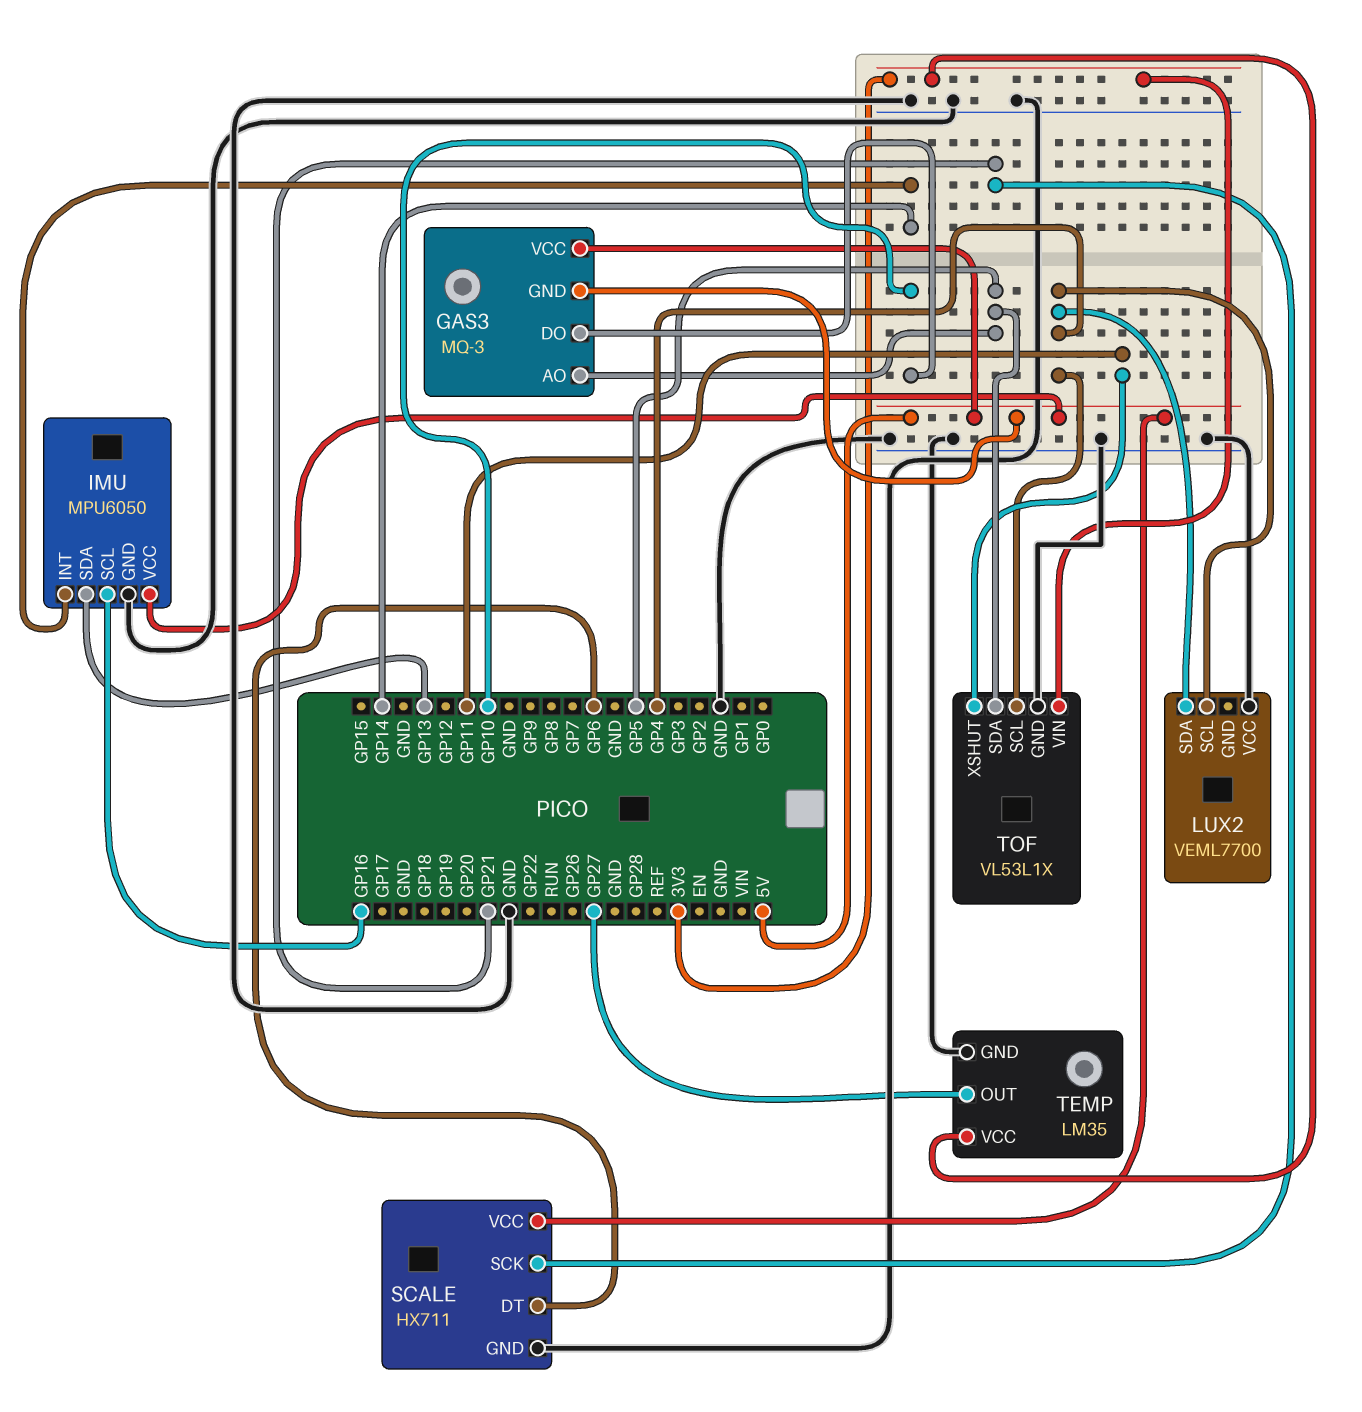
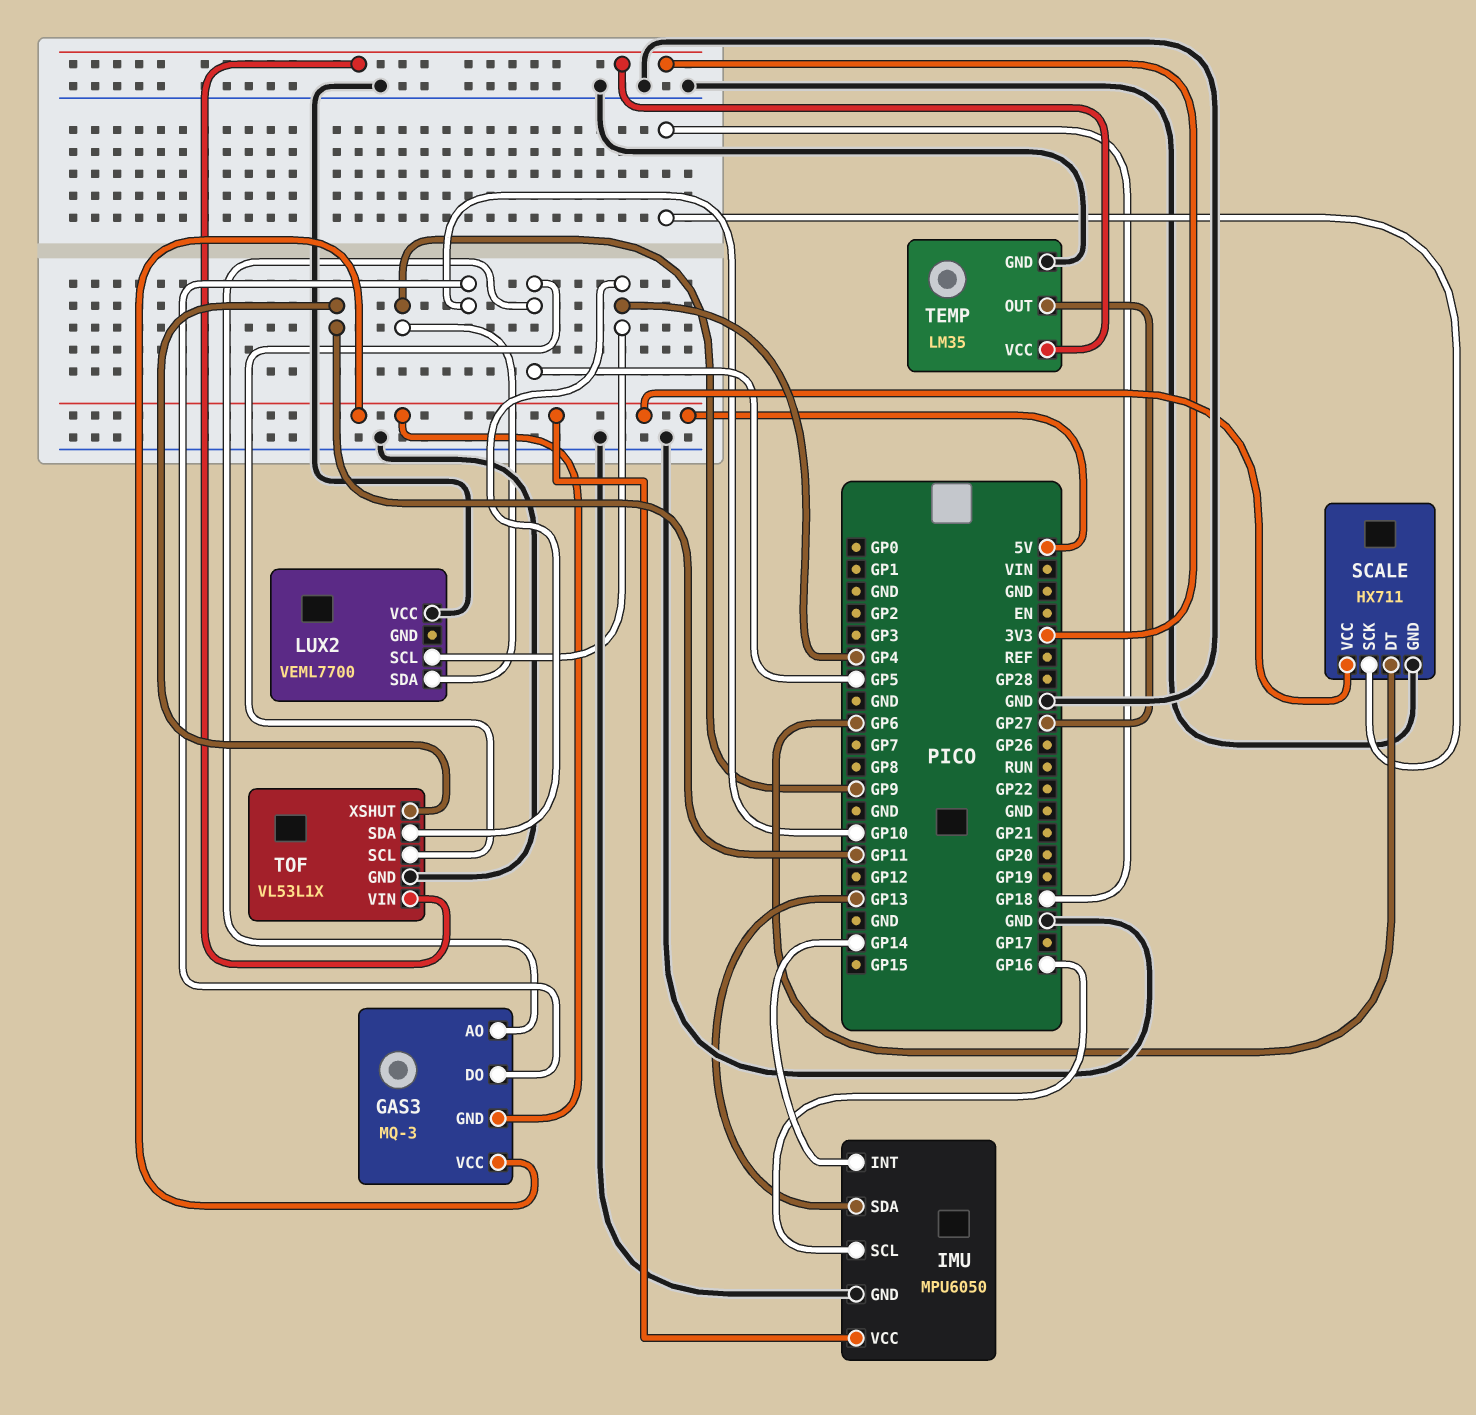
LUX2 pin SDA: GP4 -> GP9
SCALE pin SCK: GP21 -> GP18
TOF pin SCL: GP4 -> GP5
TOF pin SDA: GP5 -> GP4

